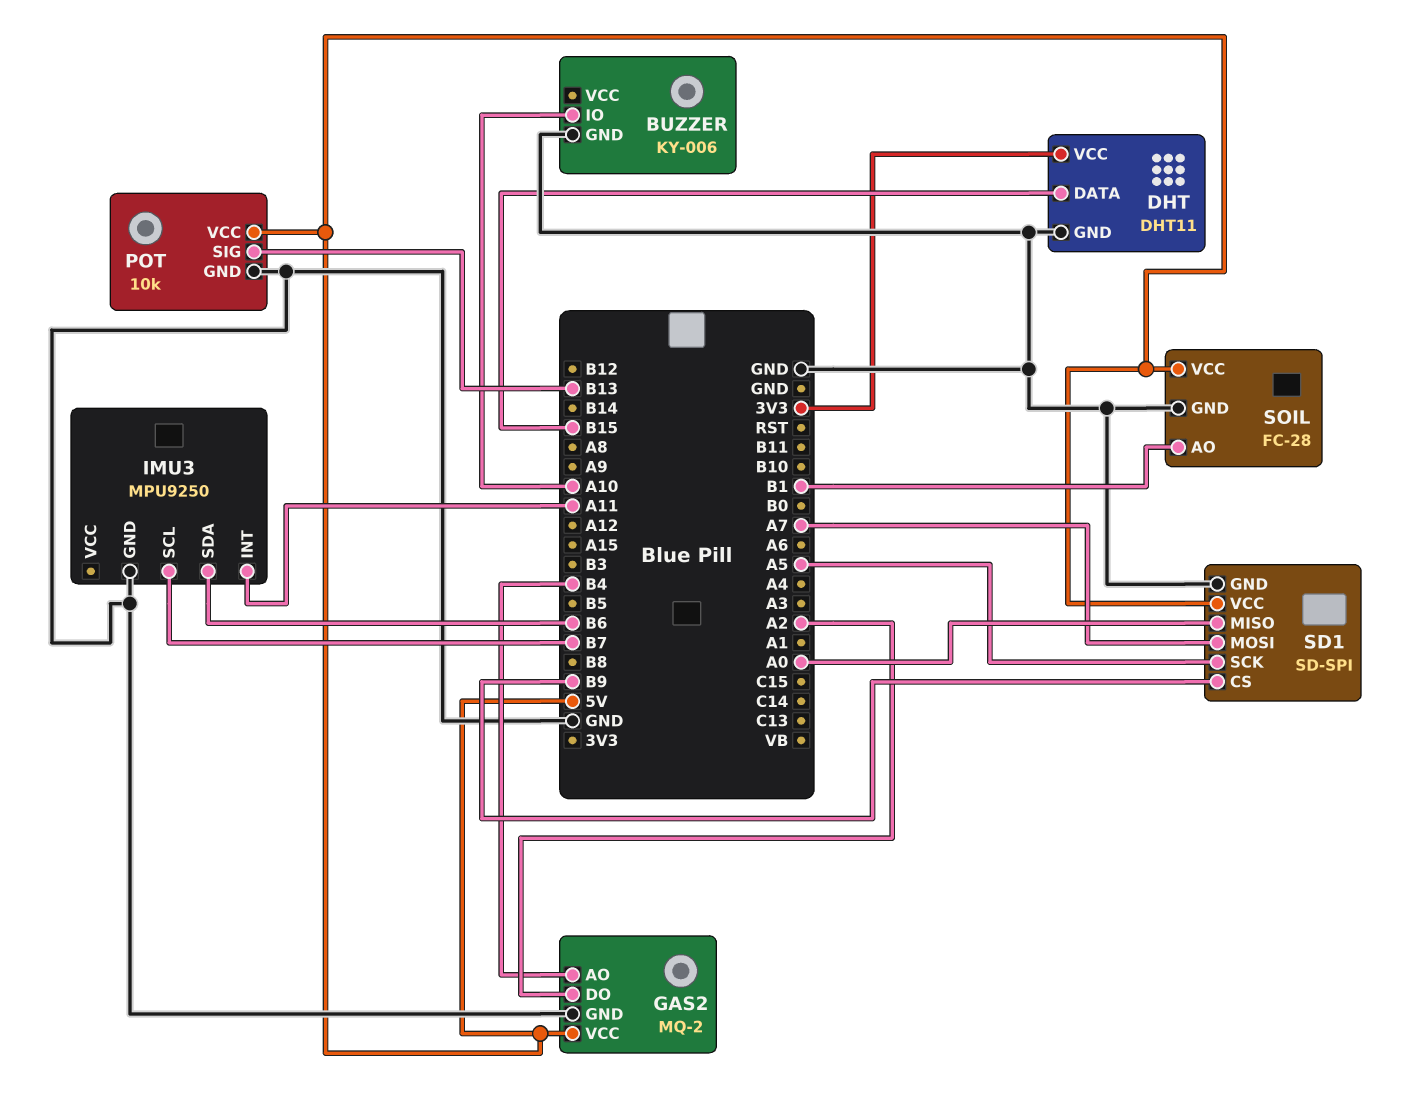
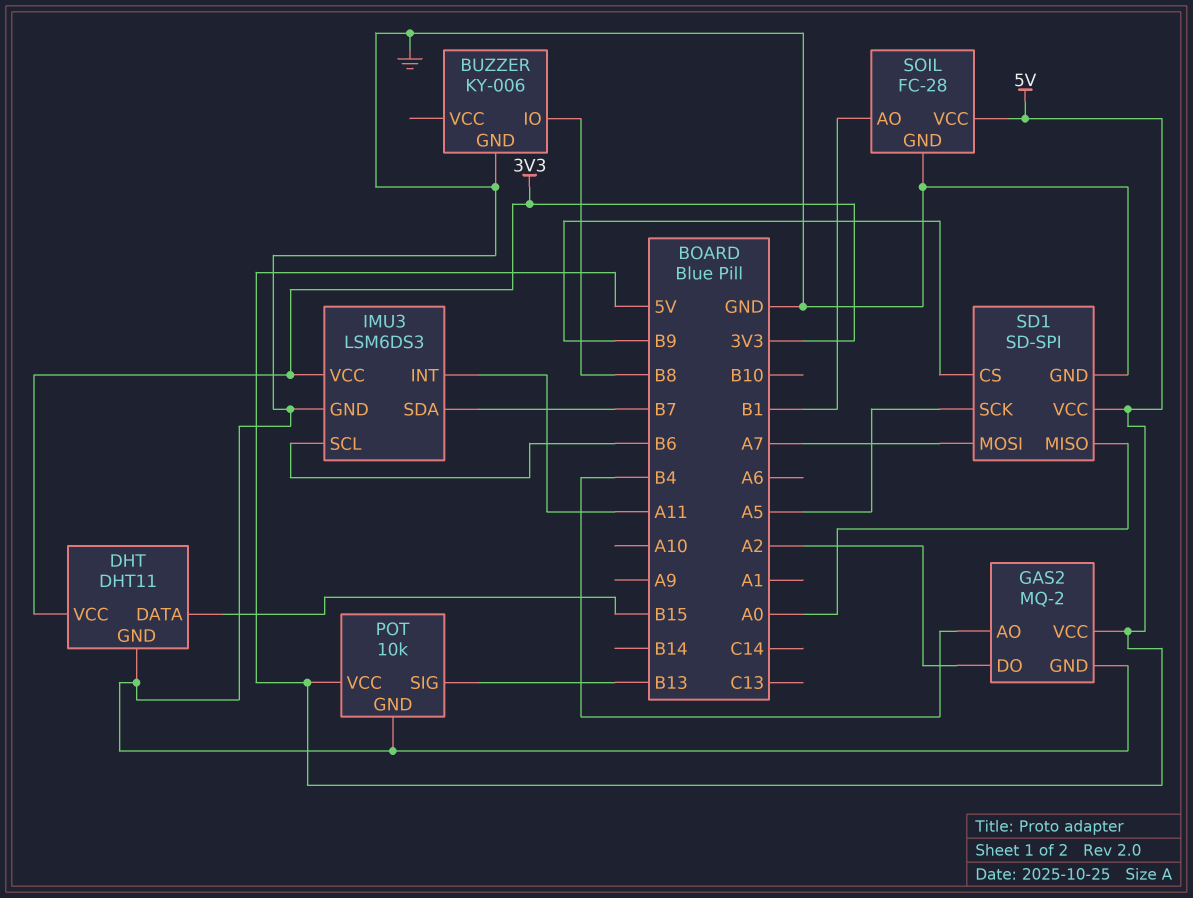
BUZZER pin IO: A10 -> B8
IMU3: MPU9250 -> LSM6DS3
IMU3 pin SCL: B7 -> B6
IMU3 pin SDA: B6 -> B7
IMU3 pin VCC: none -> 3V3

